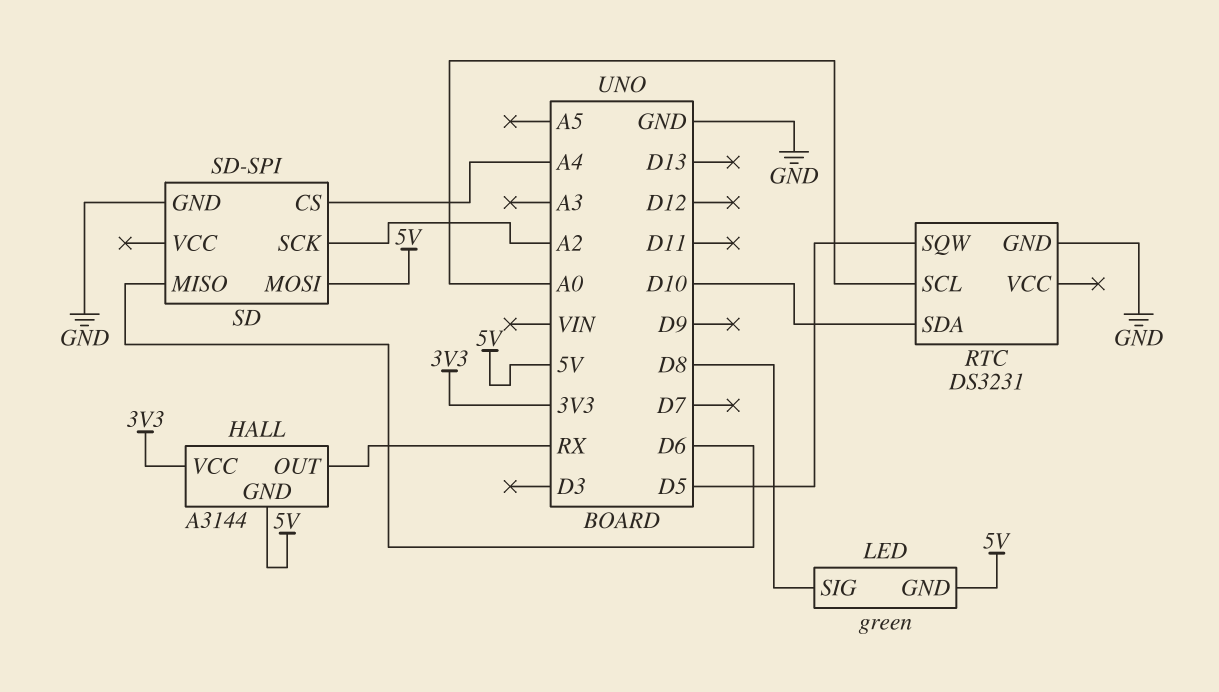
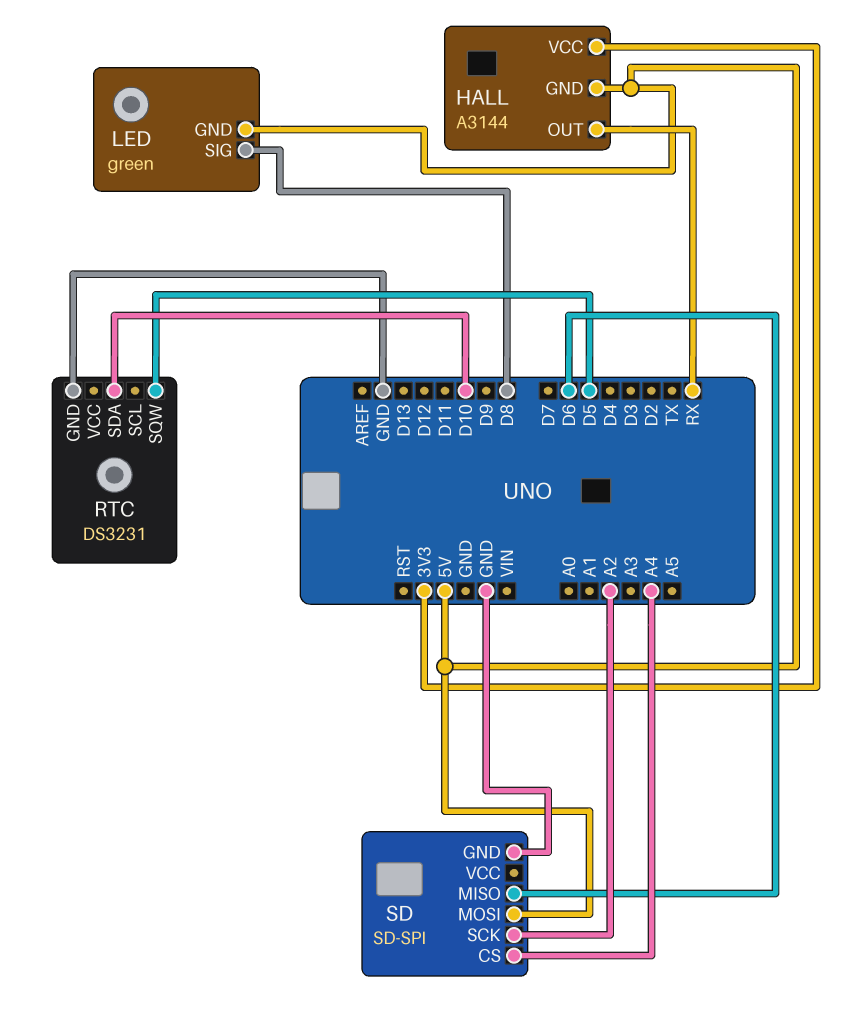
RTC pin SCL: A0 -> none

